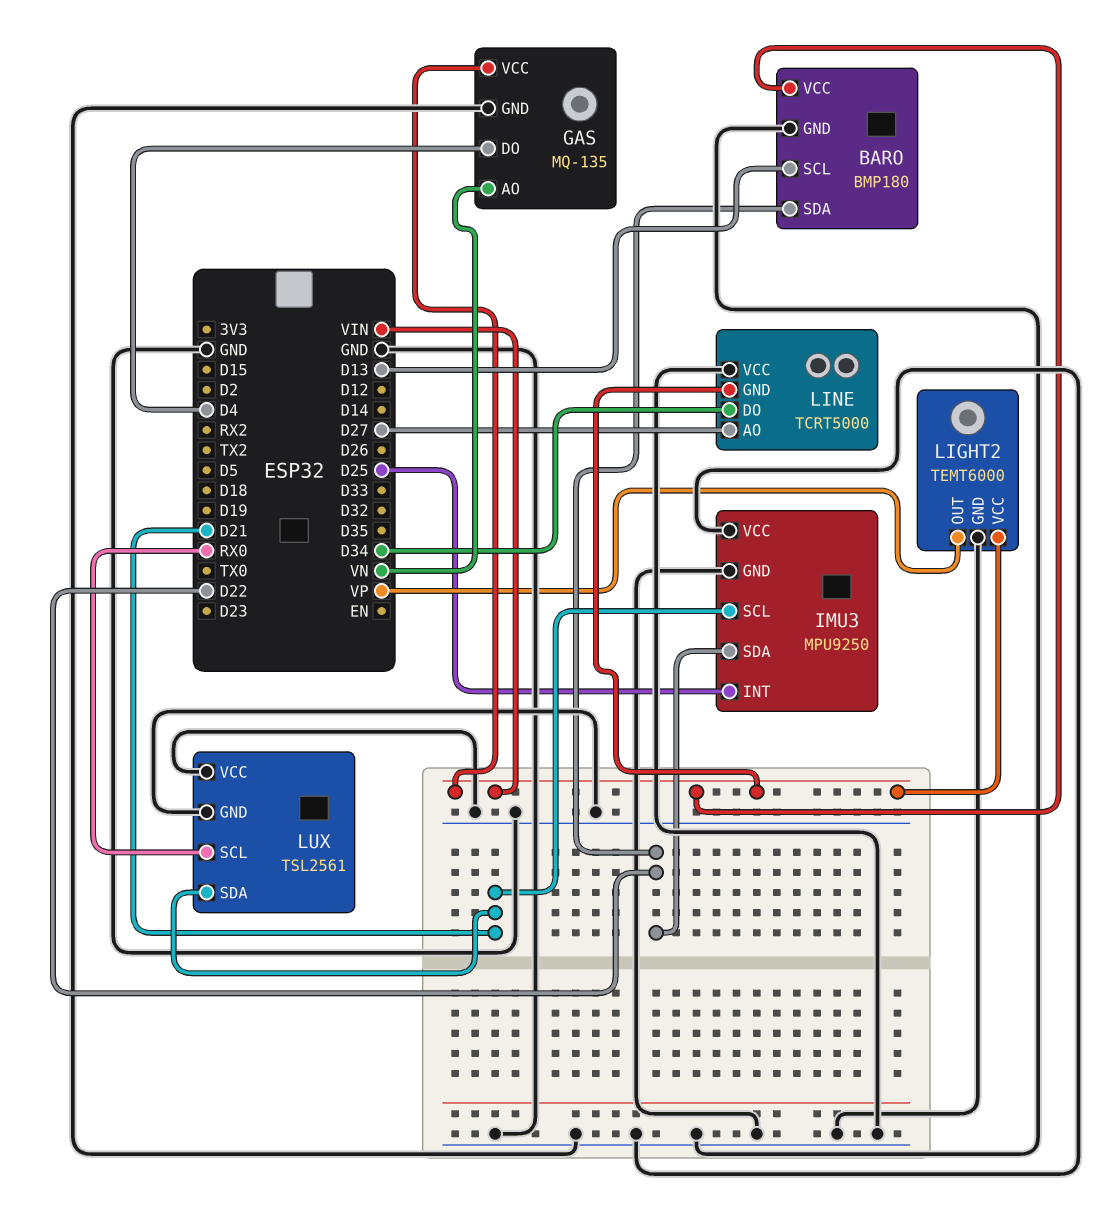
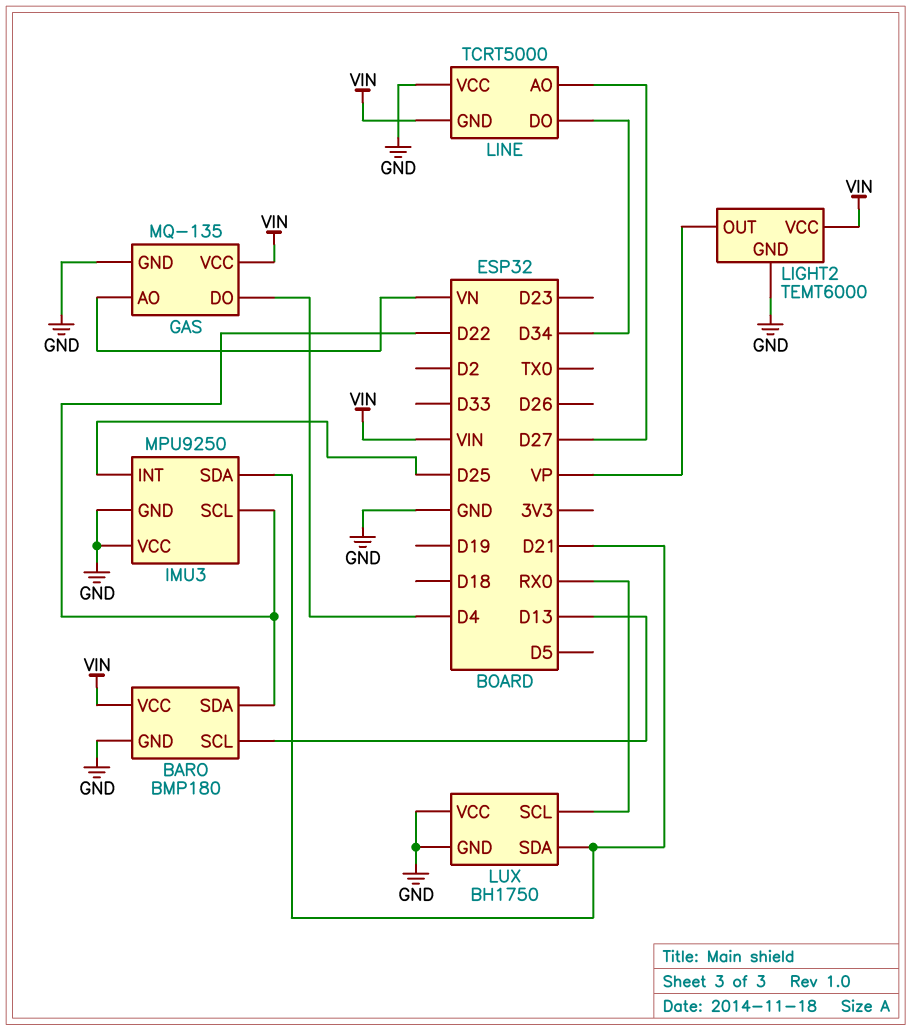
IMU3 pin SCL: D21 -> D22
IMU3 pin SDA: D22 -> D21
LUX: TSL2561 -> BH1750

